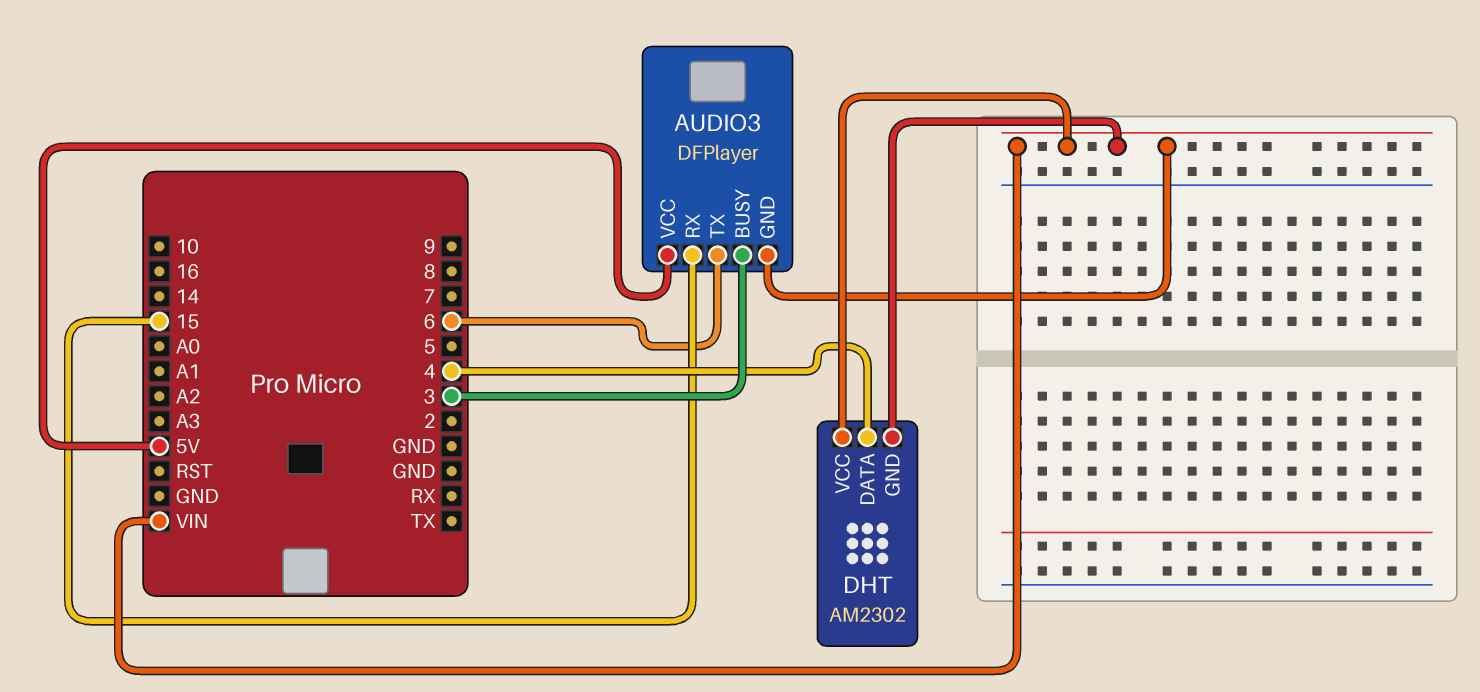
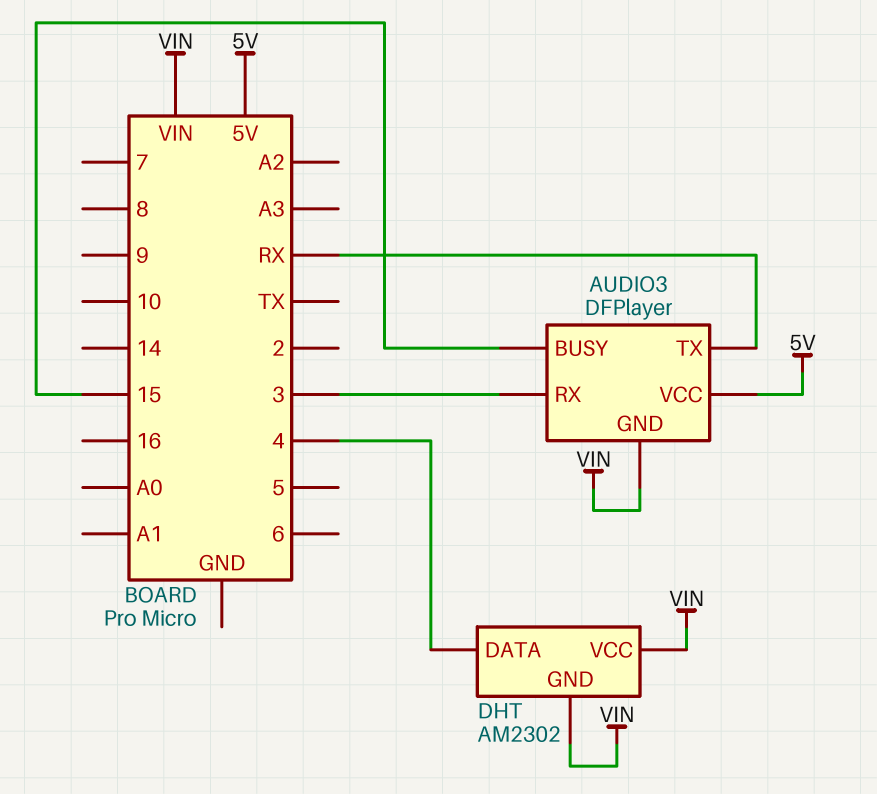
AUDIO3 pin BUSY: 3 -> 15
AUDIO3 pin RX: 15 -> 3
AUDIO3 pin TX: 6 -> RX

